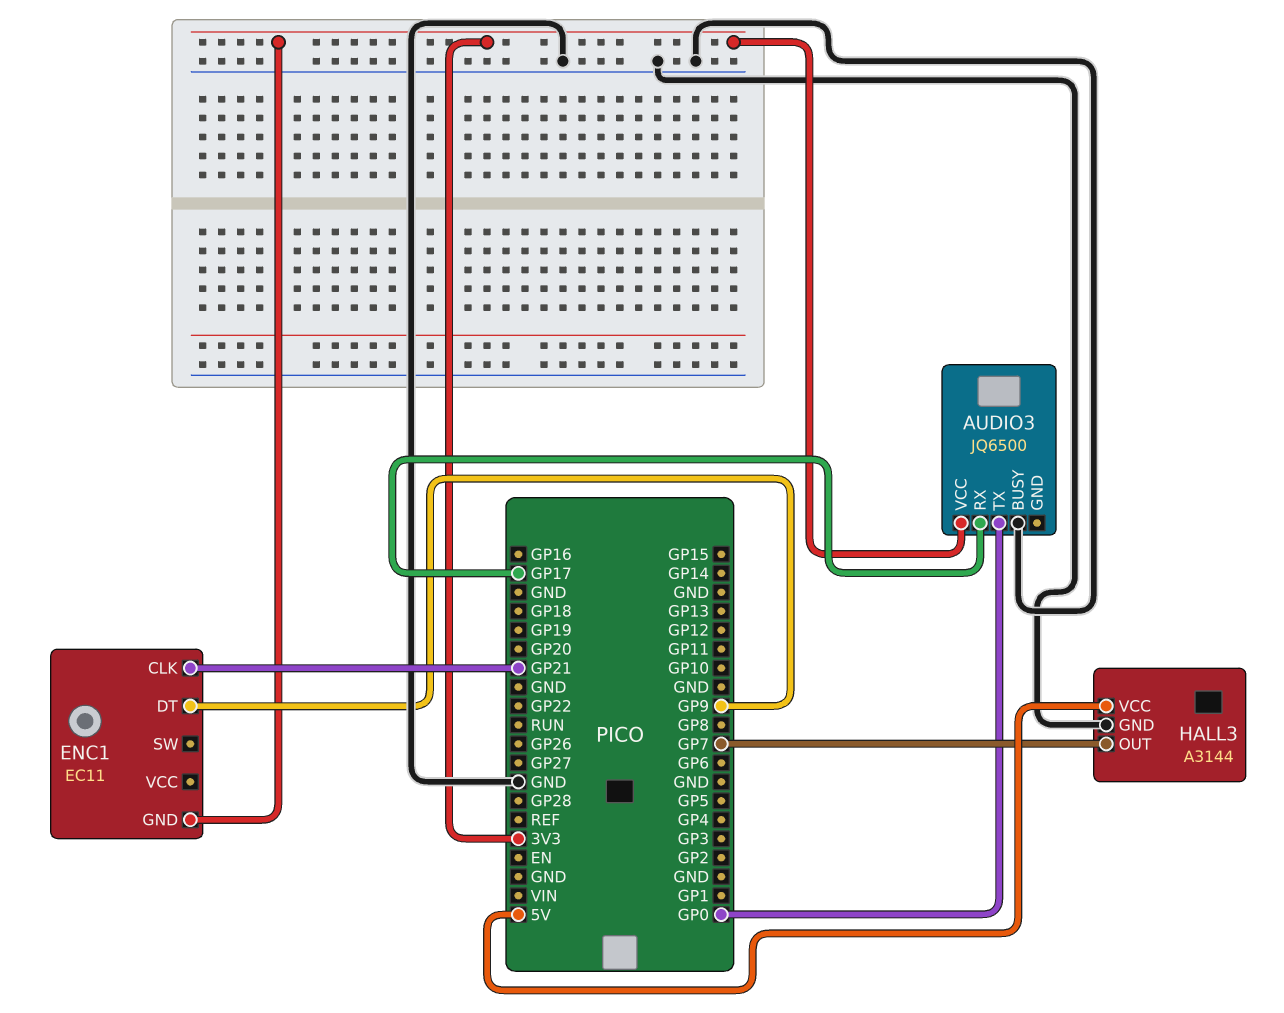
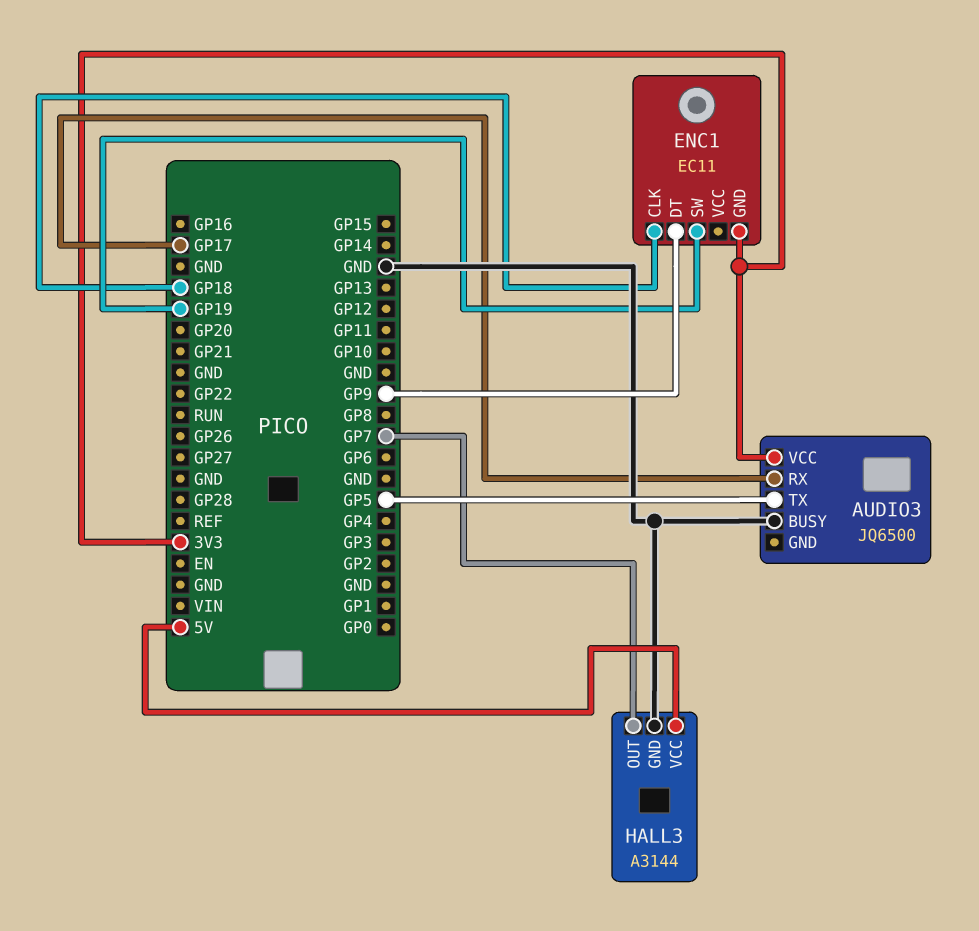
AUDIO3 pin TX: GP0 -> GP5
ENC1 pin CLK: GP21 -> GP18
ENC1 pin SW: none -> GP19

